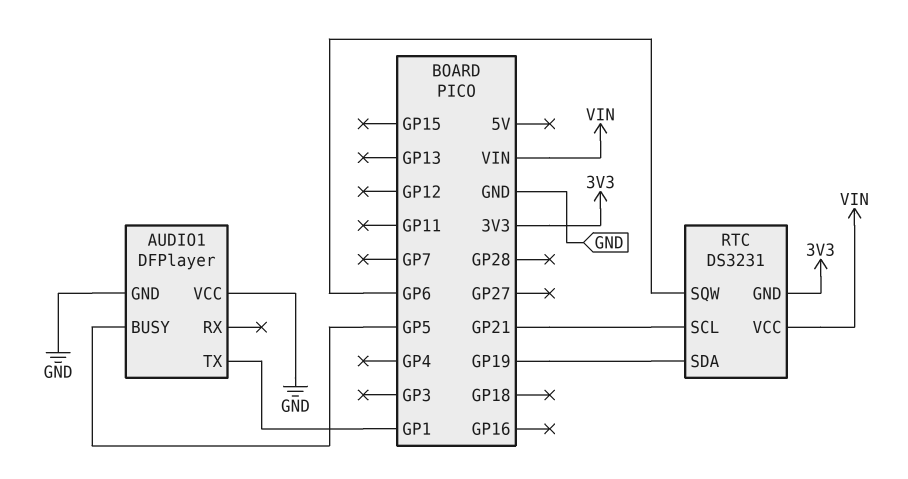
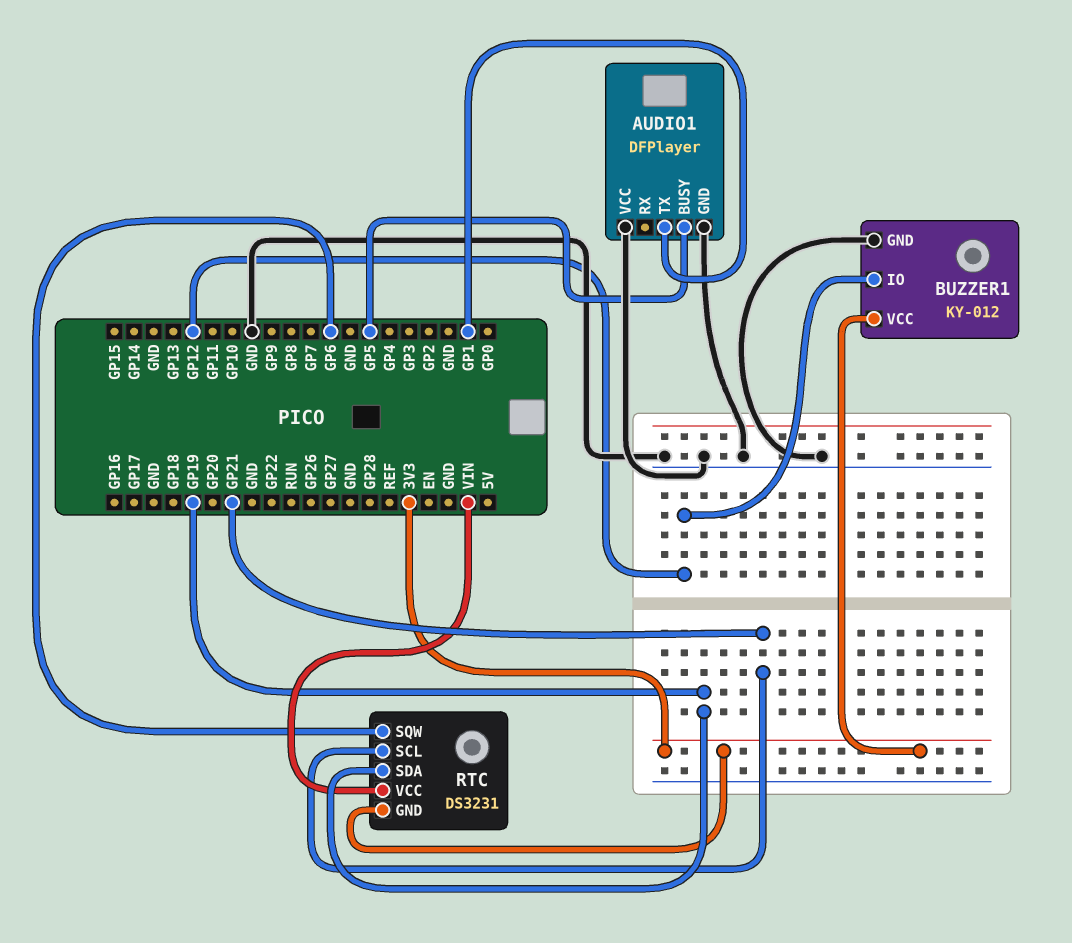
BUZZER1: none -> KY-012
BUZZER1 pin GND: none -> GND
BUZZER1 pin IO: none -> GP12
BUZZER1 pin VCC: none -> 3V3

